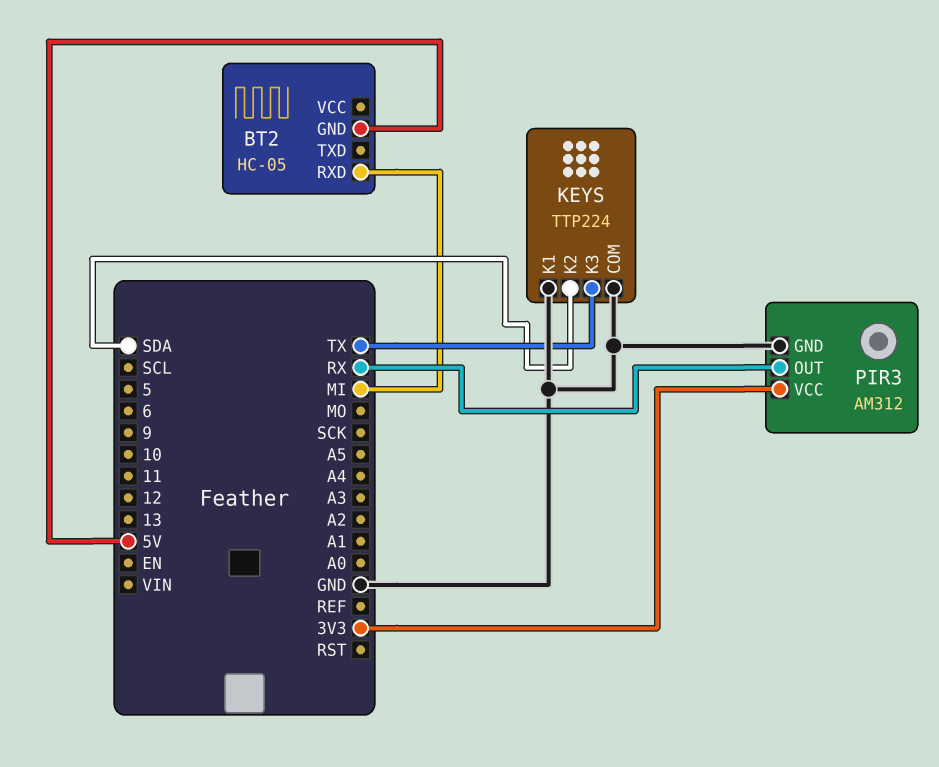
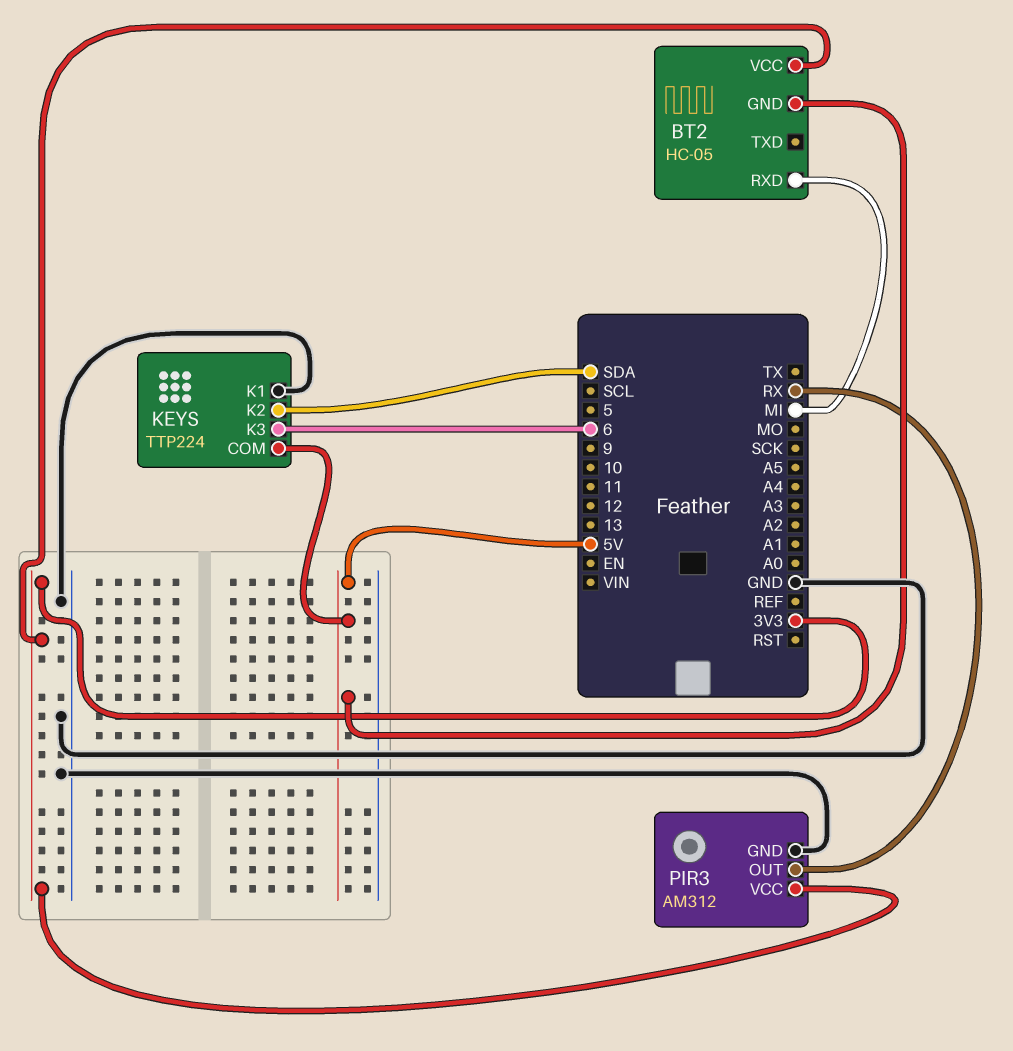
BT2 pin VCC: none -> 3V3
KEYS pin COM: GND -> 5V
KEYS pin K3: TX -> 6

